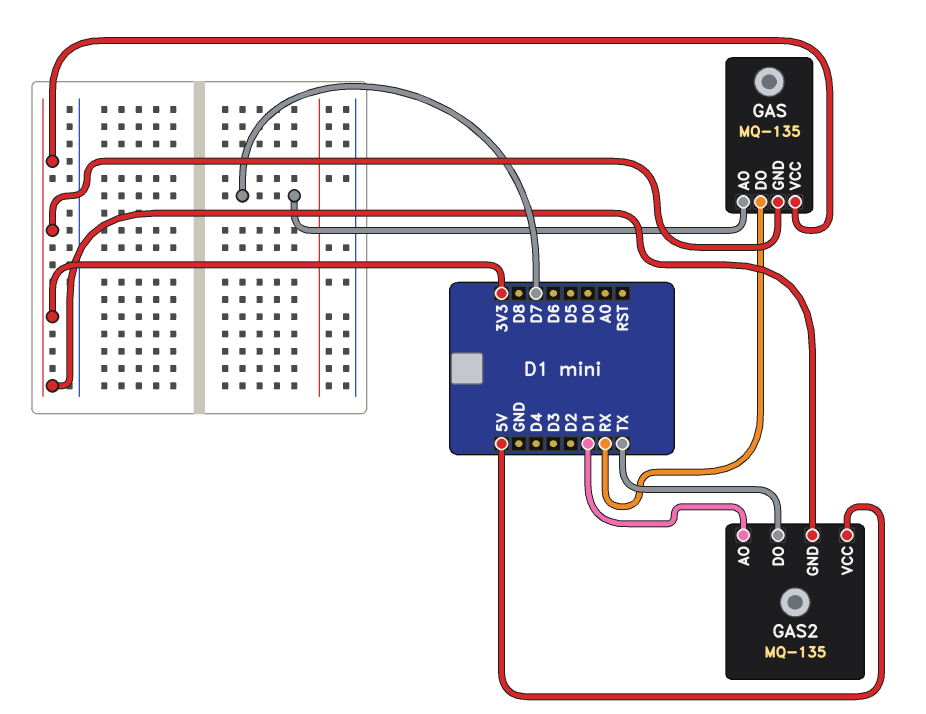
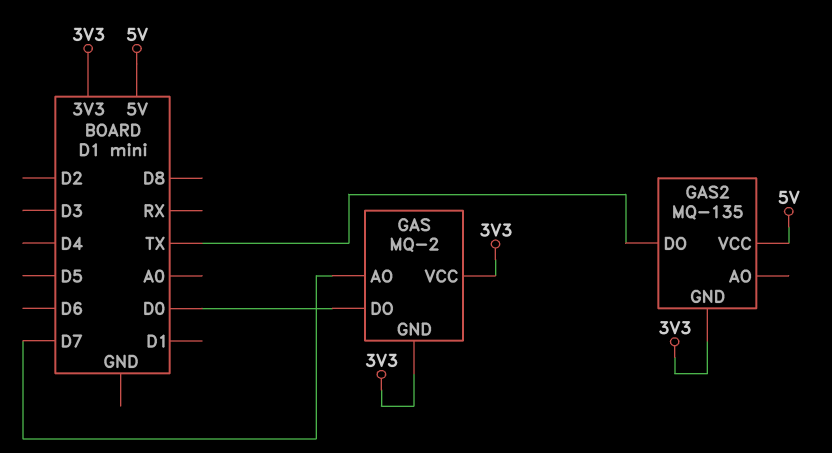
GAS: MQ-135 -> MQ-2
GAS pin DO: RX -> D0
GAS2 pin AO: D1 -> none

